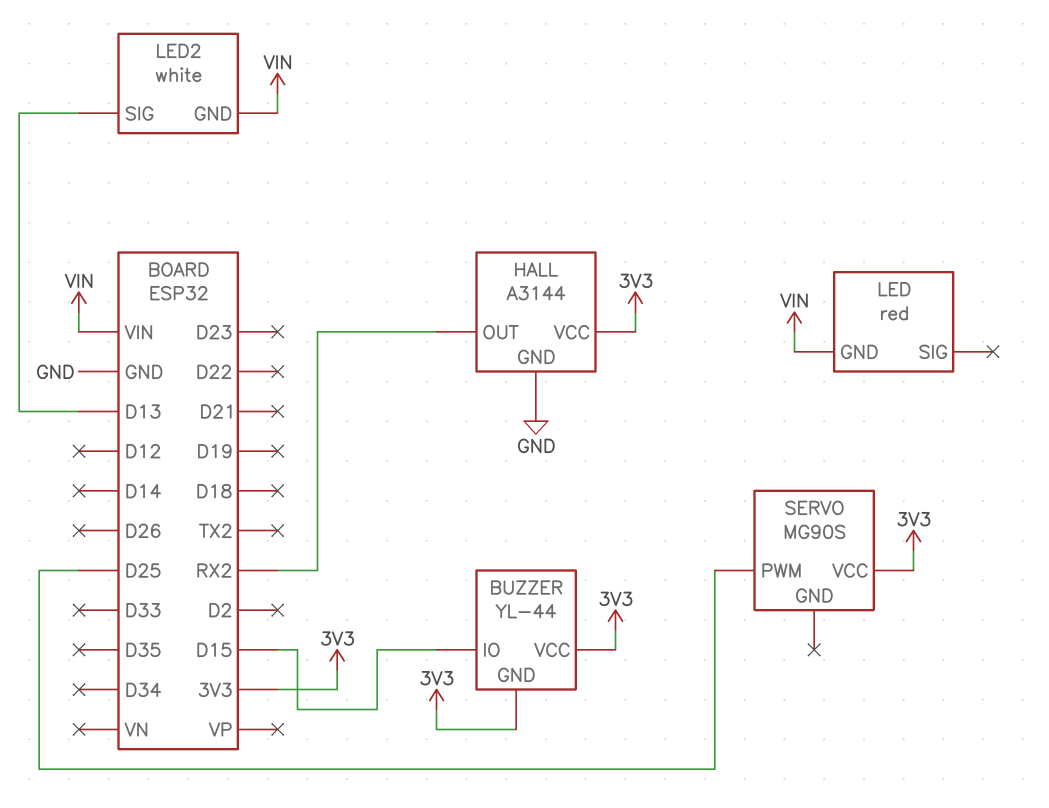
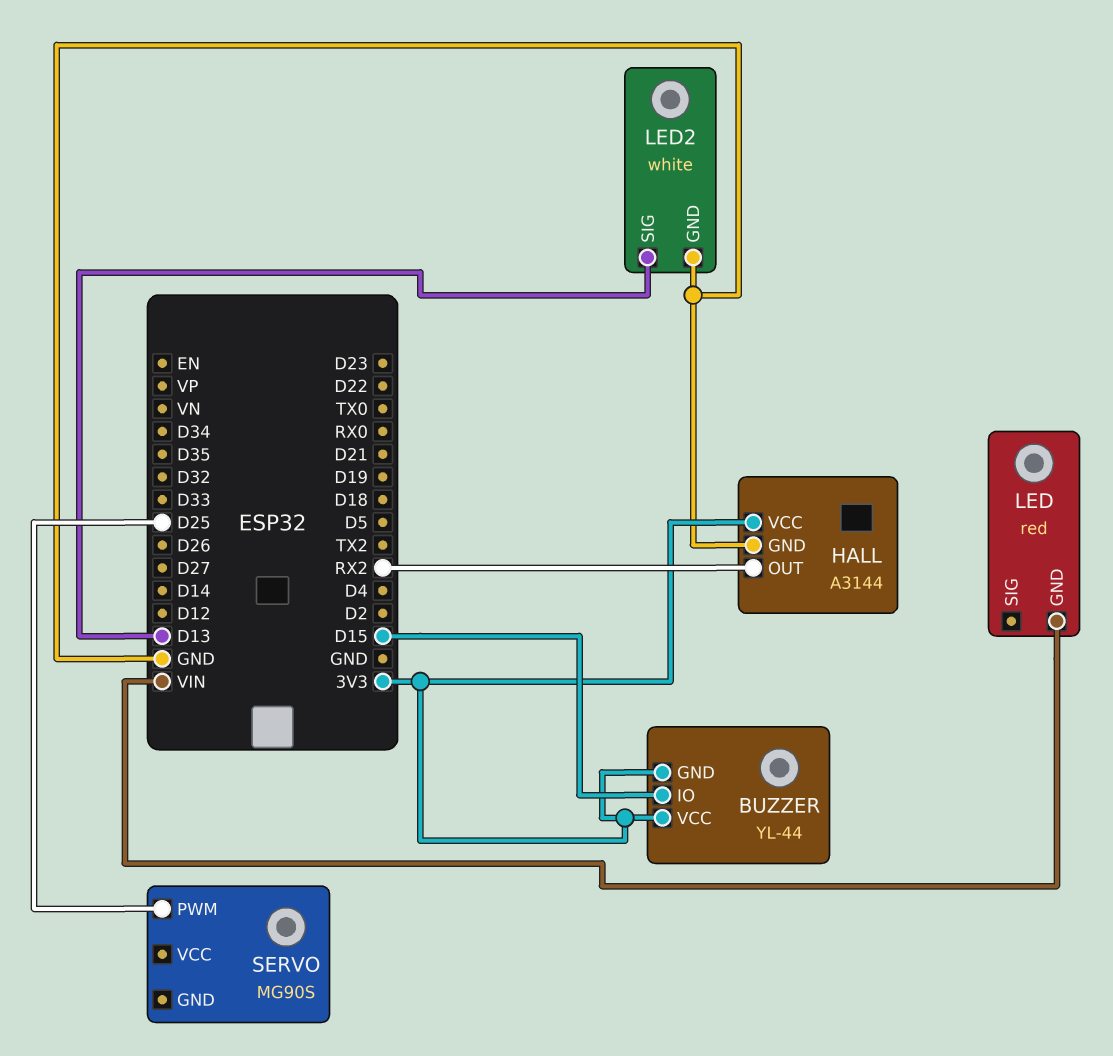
LED2 pin GND: VIN -> GND
SERVO pin VCC: 3V3 -> none

